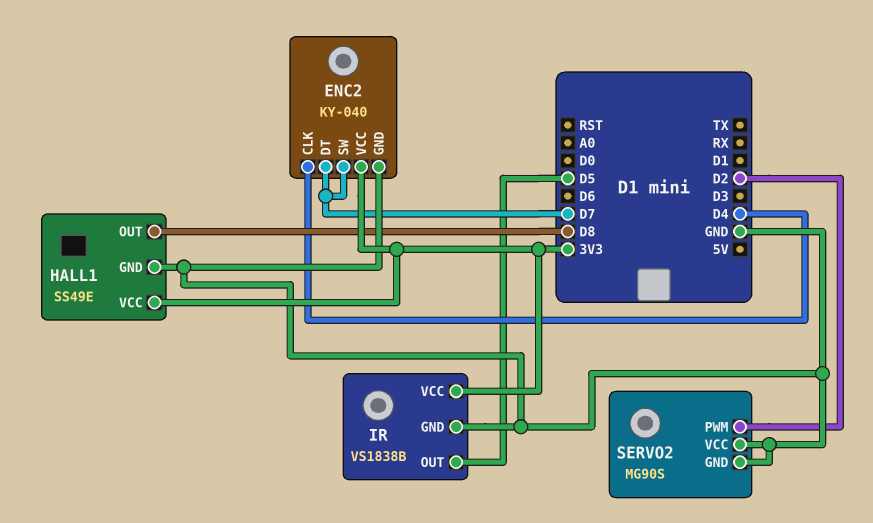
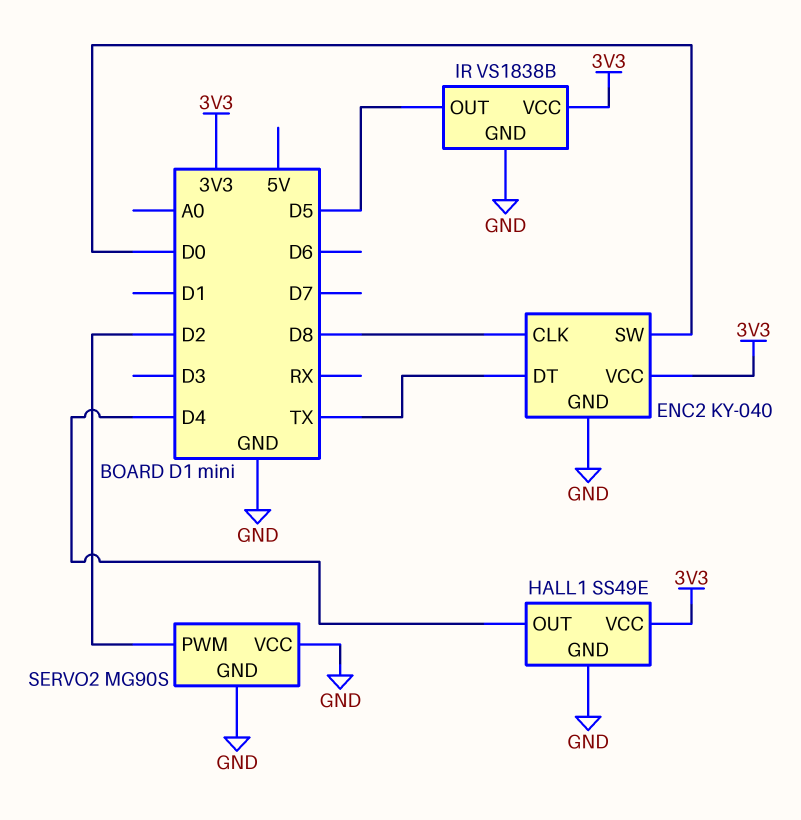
ENC2 pin CLK: D4 -> D8
ENC2 pin DT: D7 -> TX
ENC2 pin SW: D7 -> D0
HALL1 pin OUT: D8 -> D4

